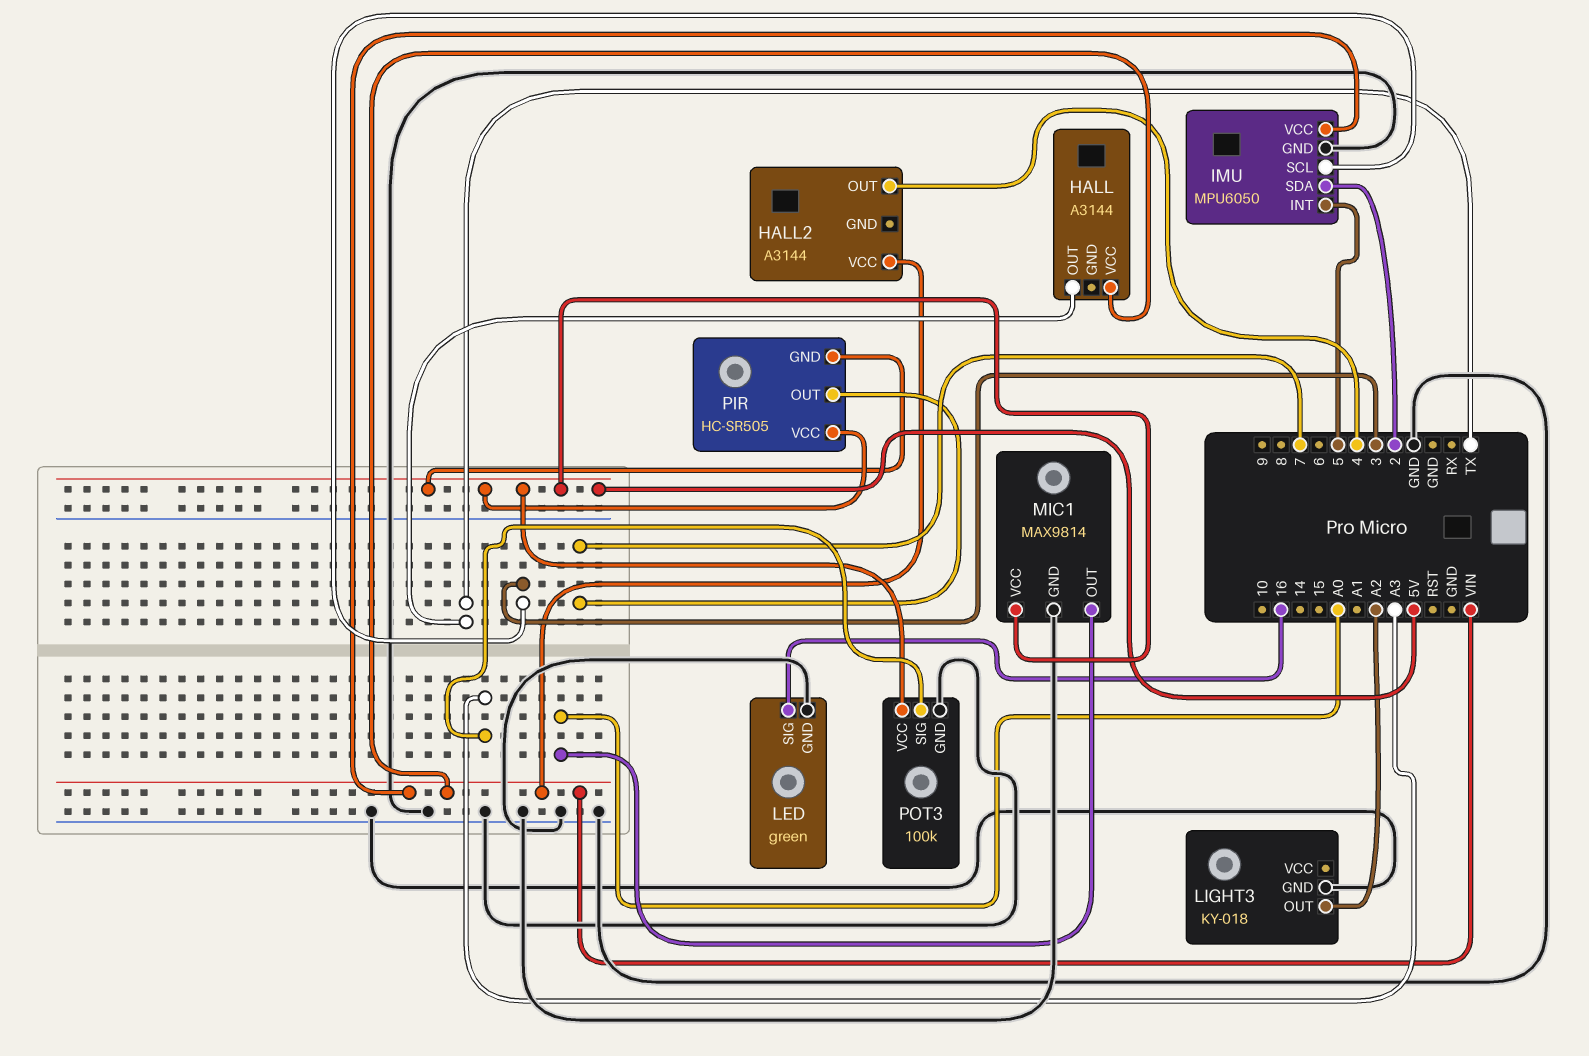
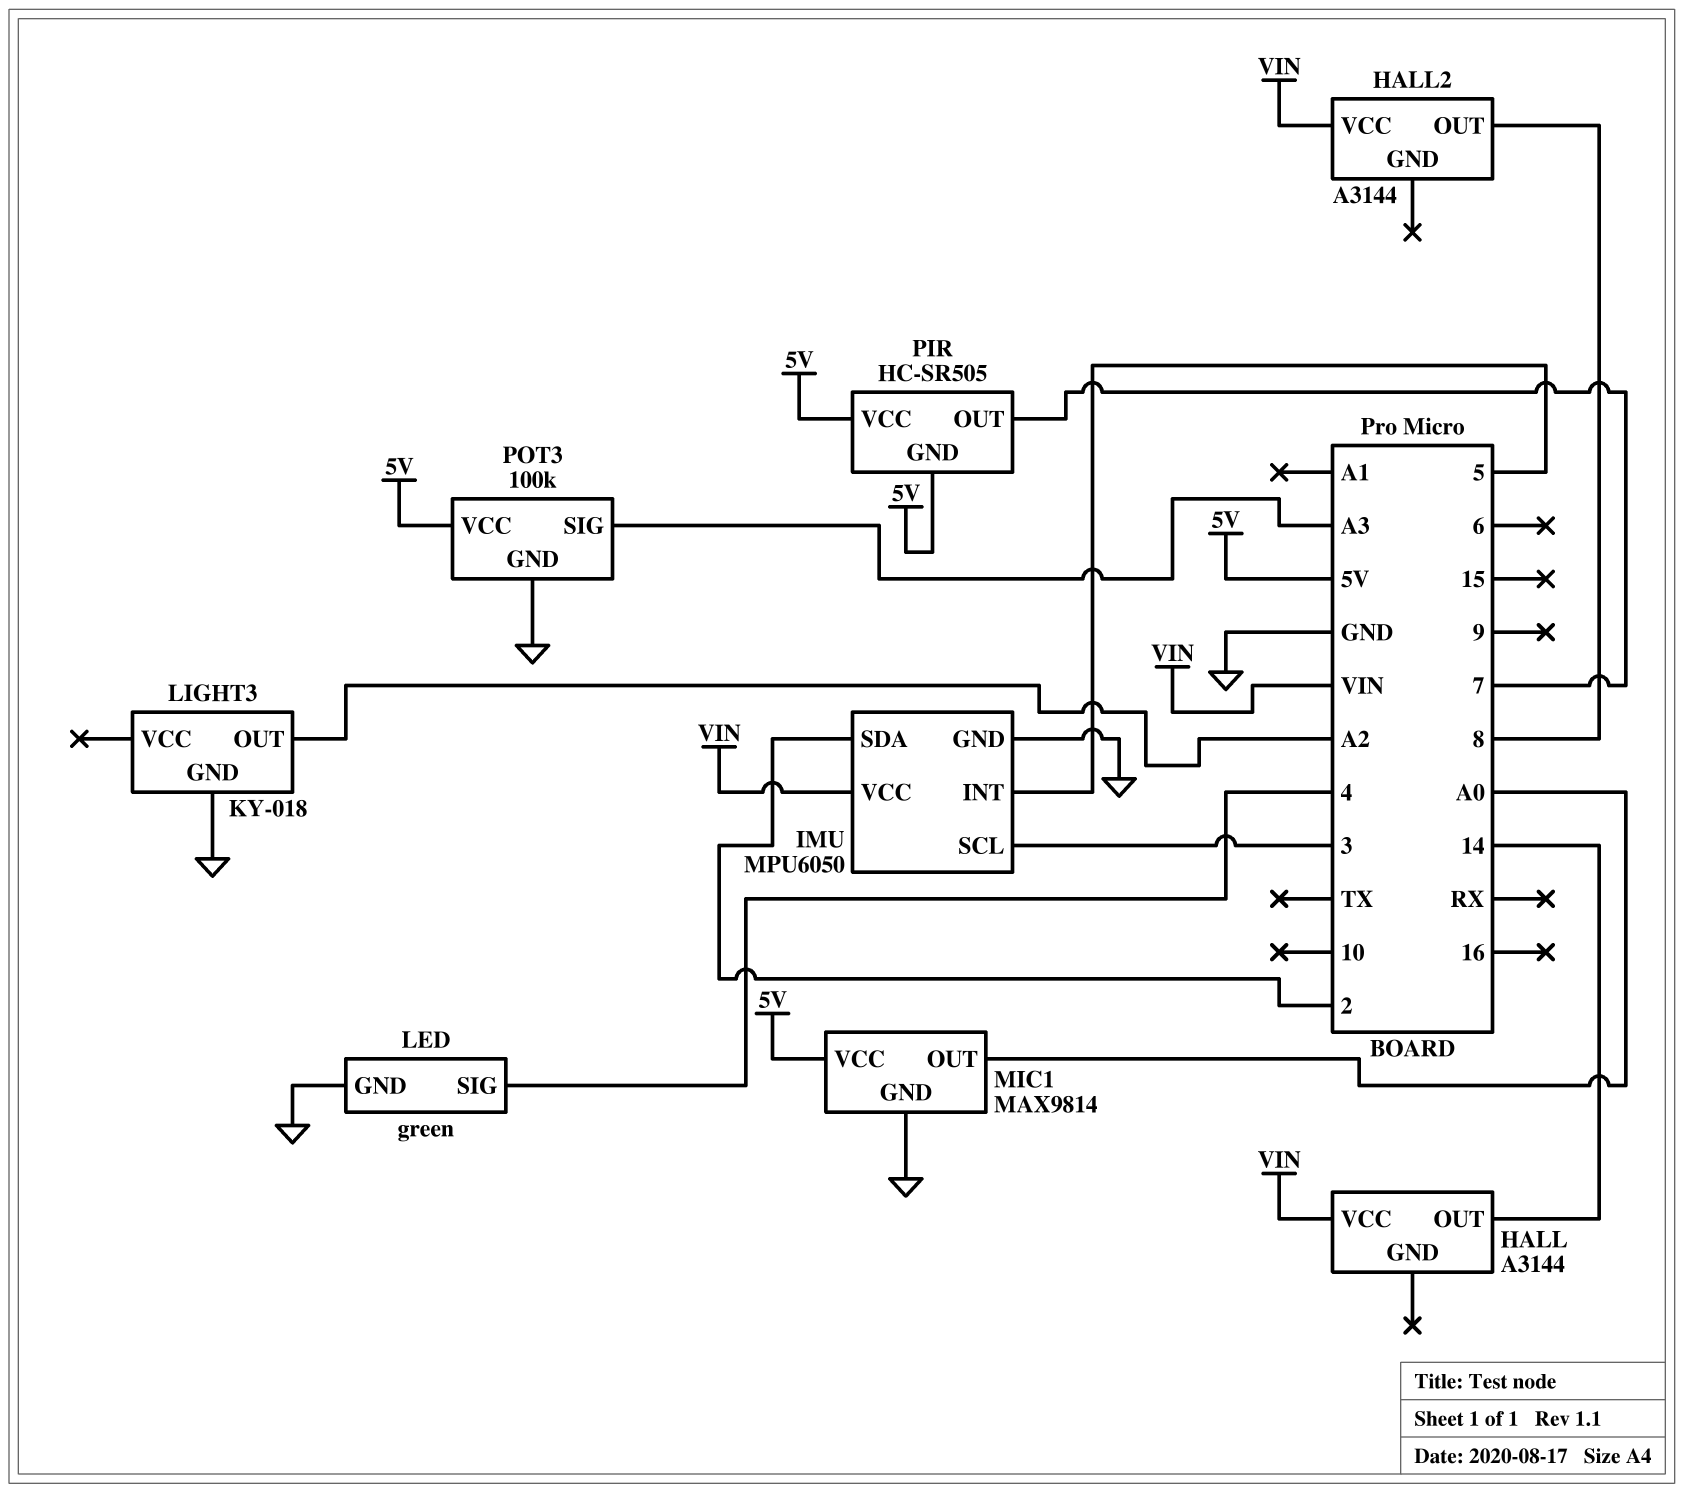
HALL pin OUT: TX -> 14
HALL2 pin OUT: 4 -> 8
LED pin SIG: 16 -> 4

